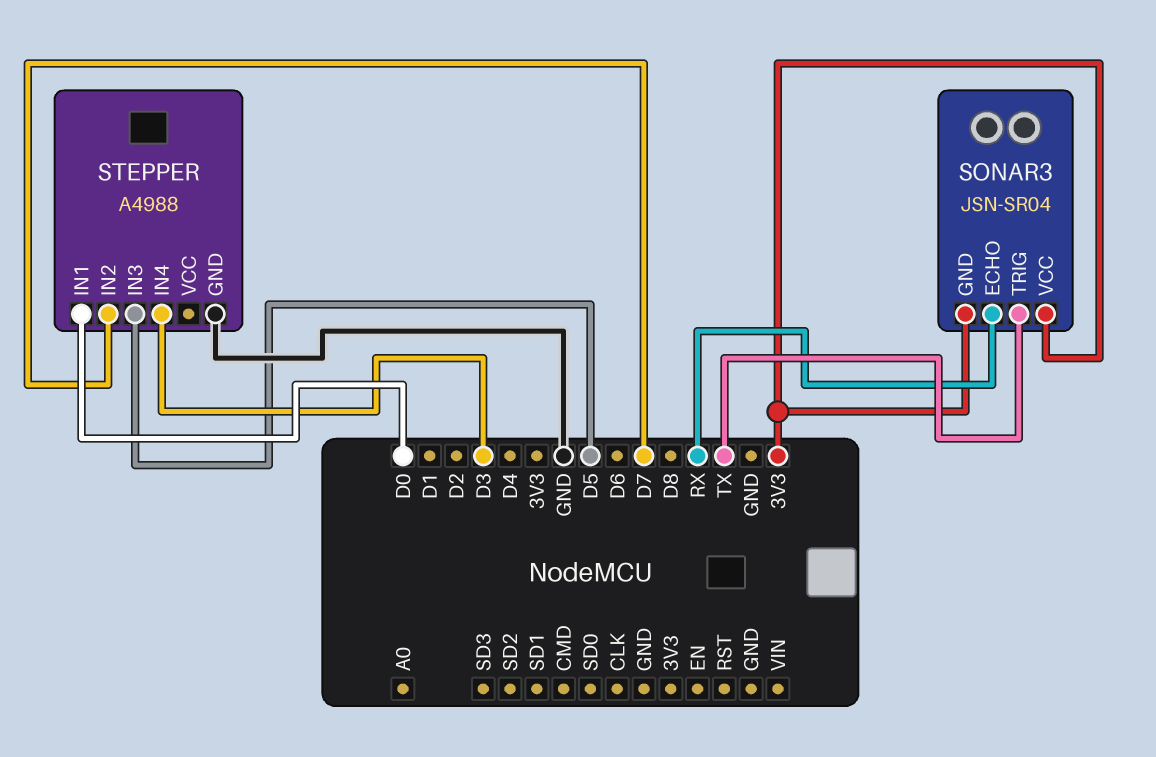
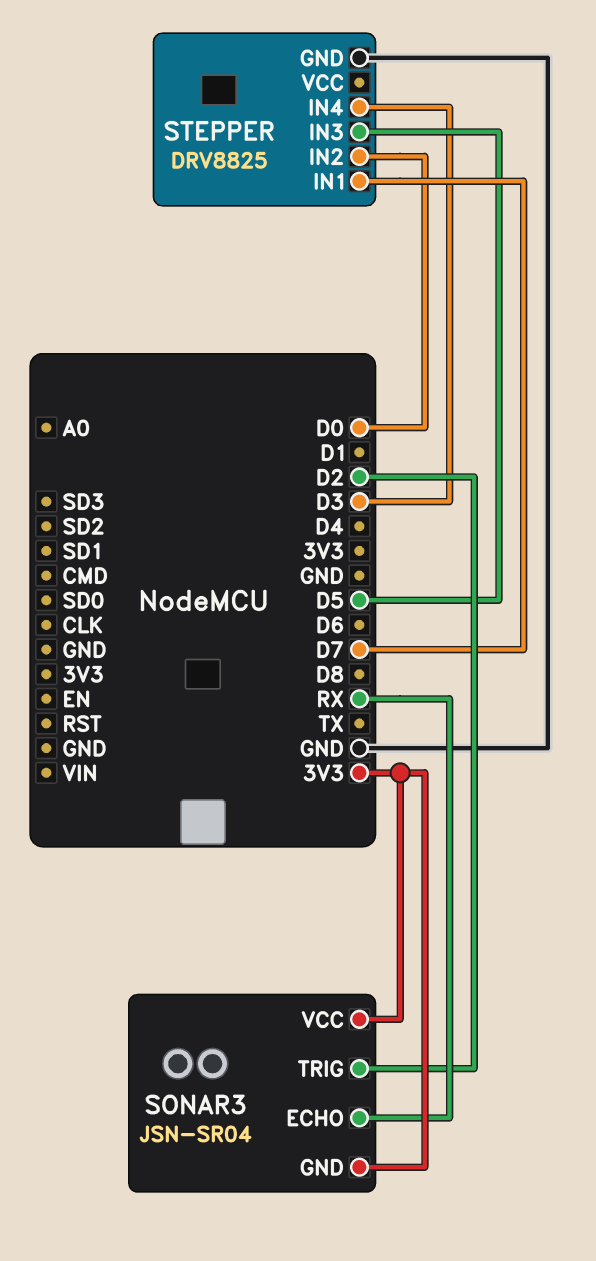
SONAR3 pin TRIG: TX -> D2
STEPPER: A4988 -> DRV8825
STEPPER pin IN1: D0 -> D7
STEPPER pin IN2: D7 -> D0

